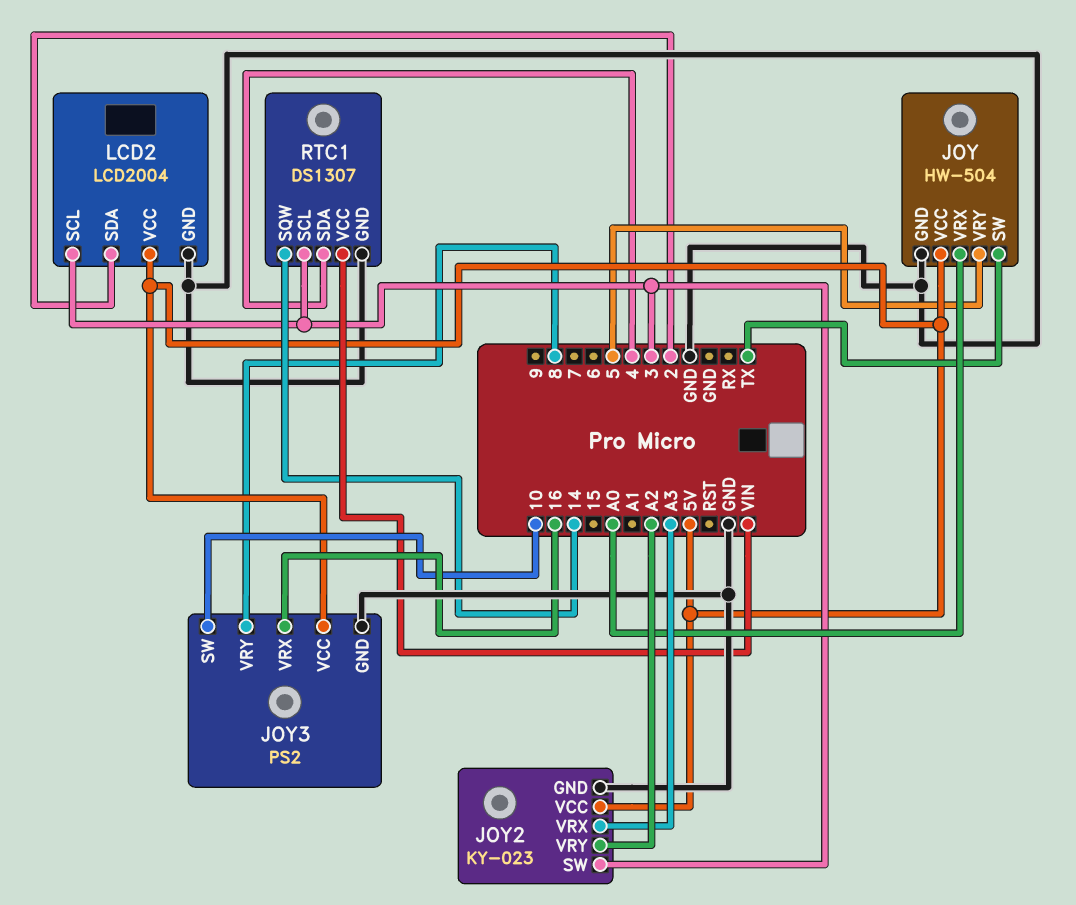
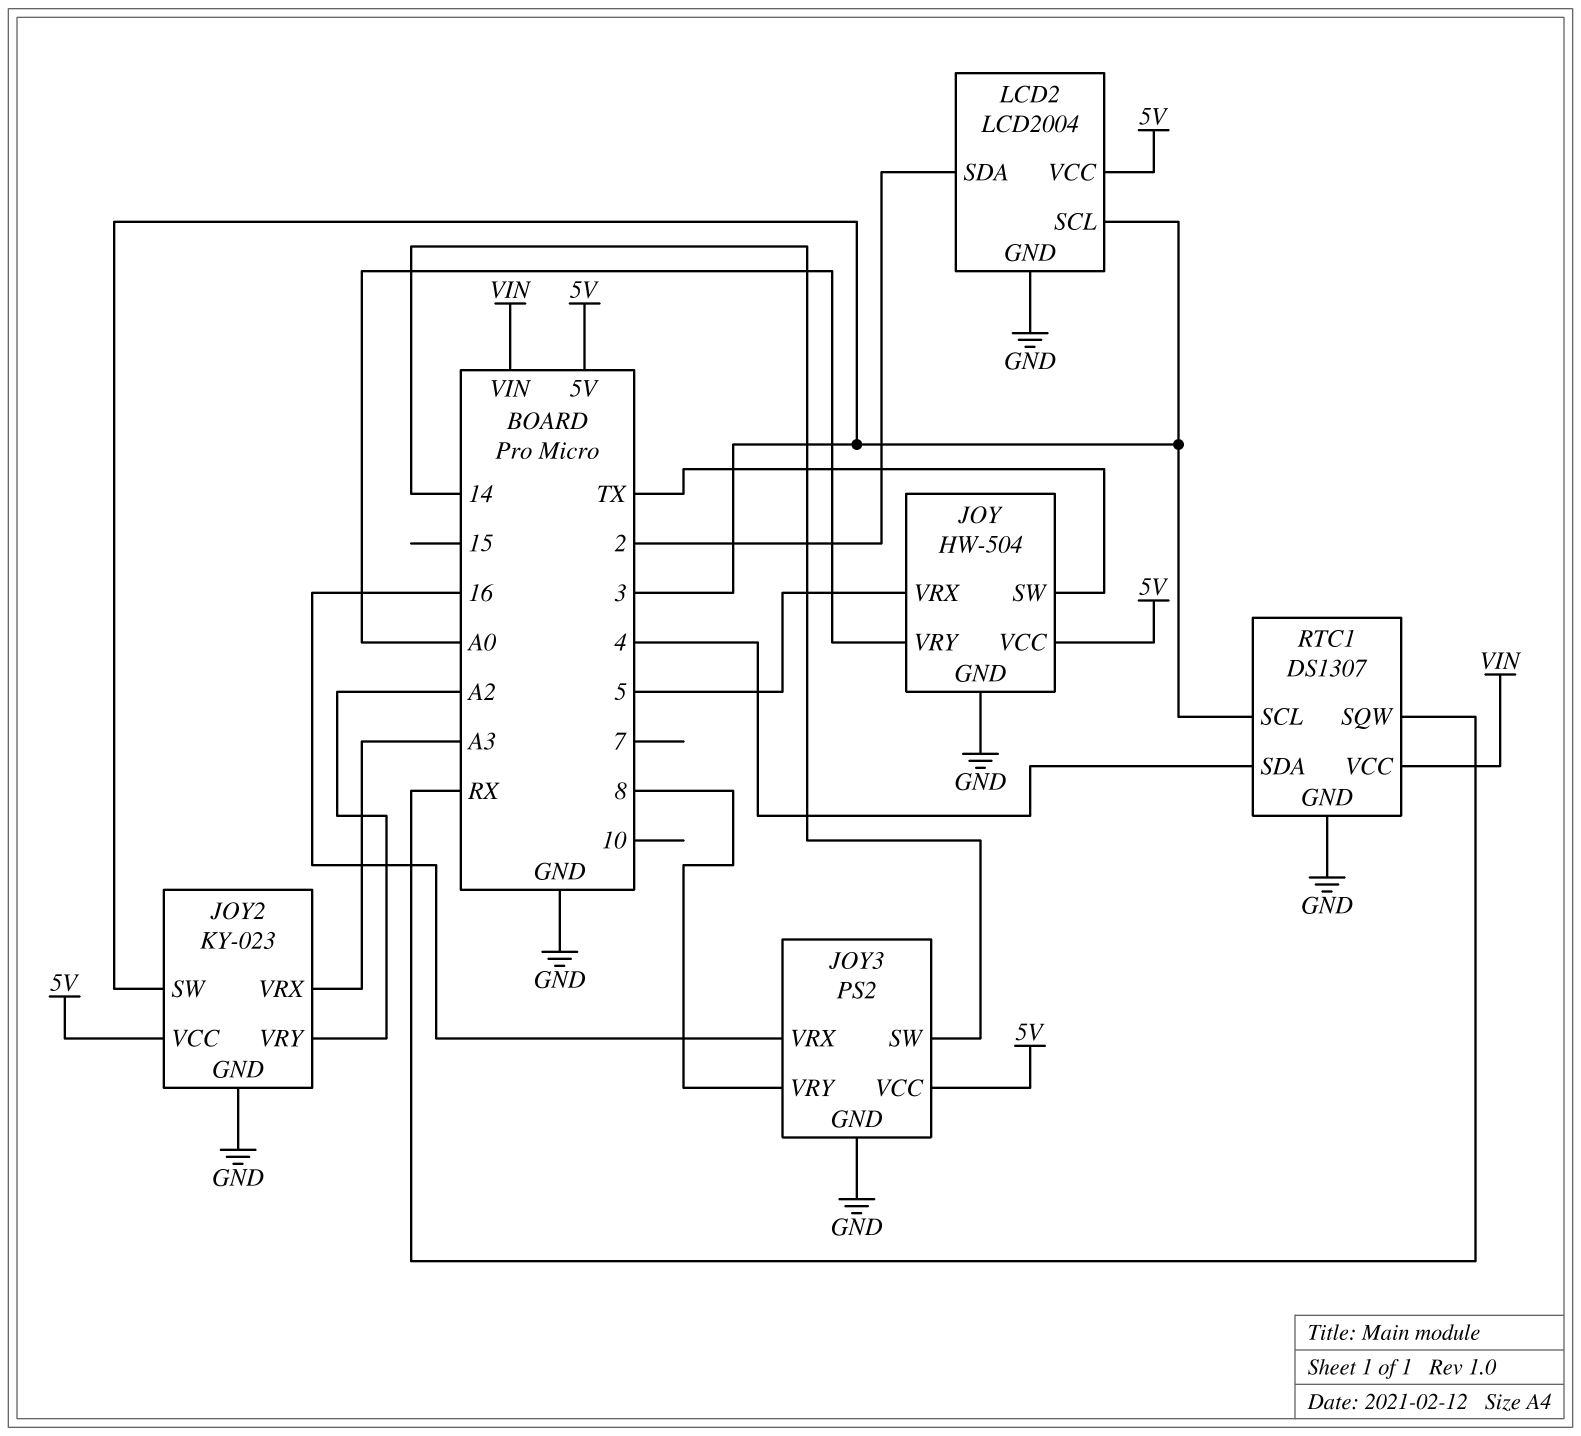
JOY pin VRX: A0 -> 5
JOY pin VRY: 5 -> A0
JOY3 pin SW: 10 -> 14
RTC1 pin SQW: 14 -> RX

